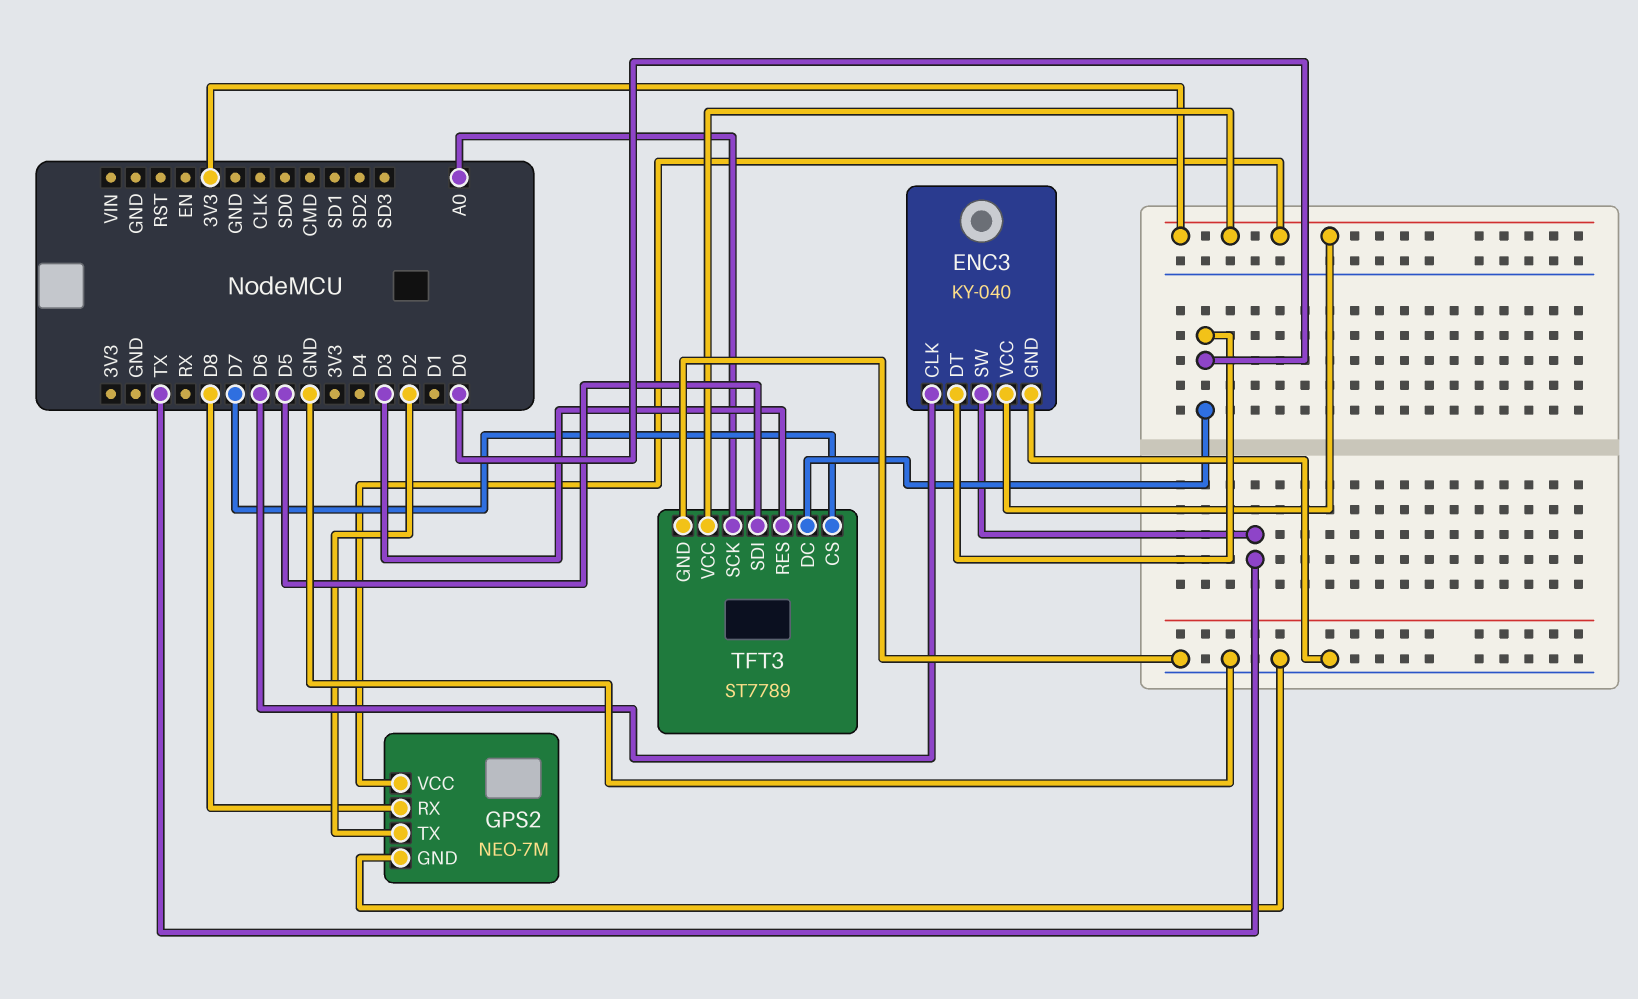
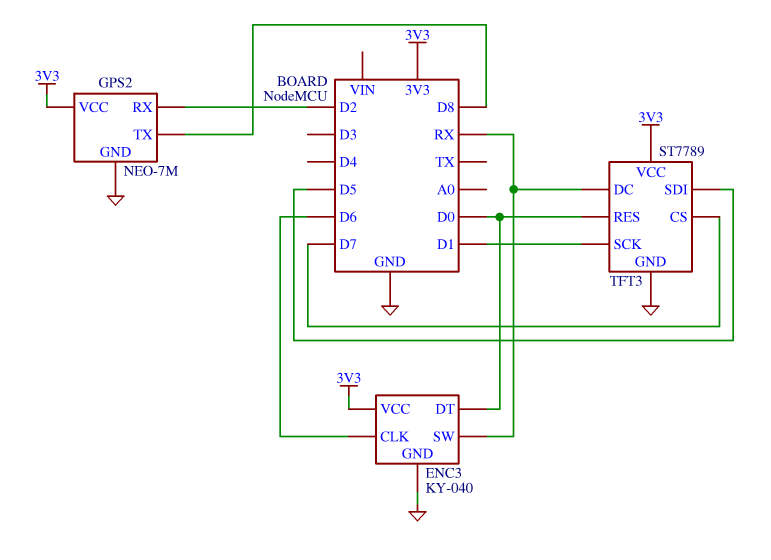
ENC3 pin SW: TX -> RX
GPS2 pin RX: D8 -> D2
GPS2 pin TX: D2 -> D8
TFT3 pin DC: D0 -> RX
TFT3 pin RES: D3 -> D0
TFT3 pin SCK: A0 -> D1

